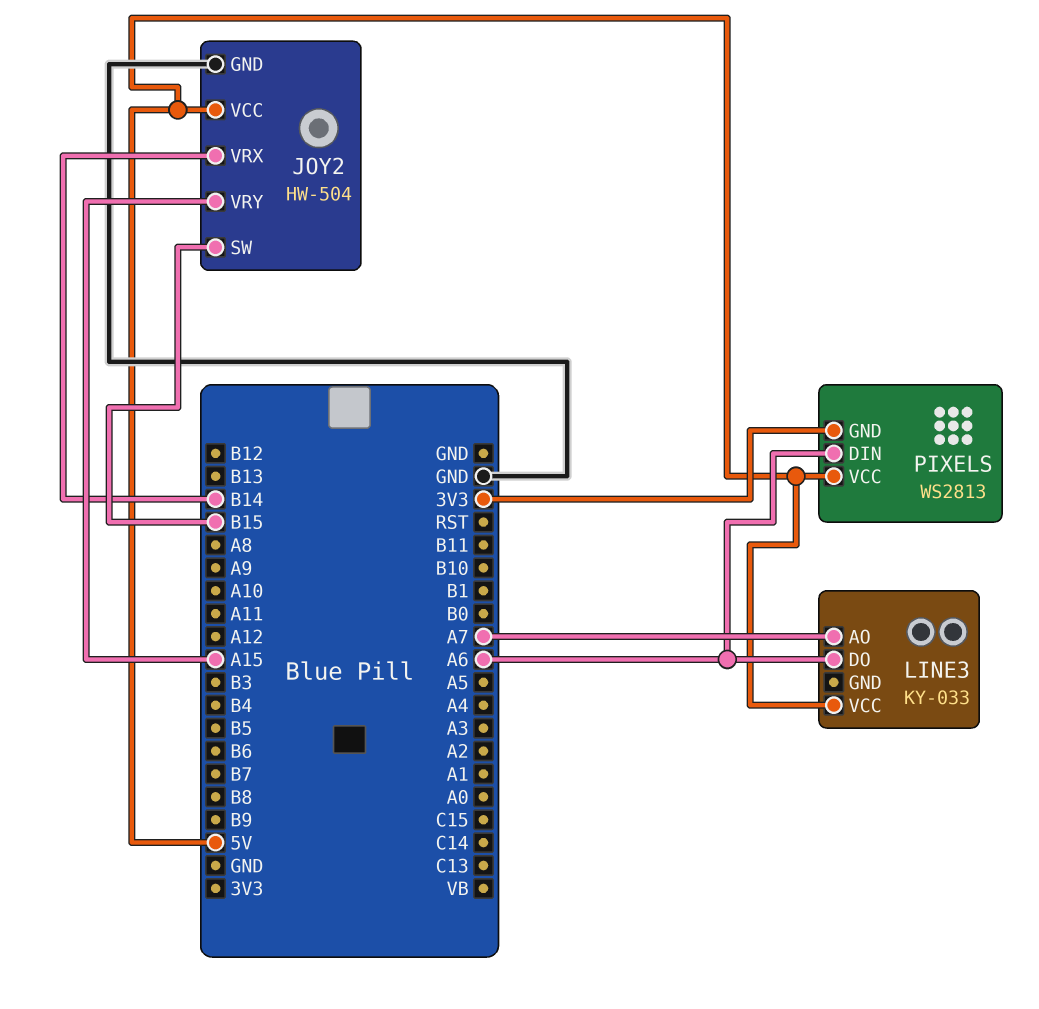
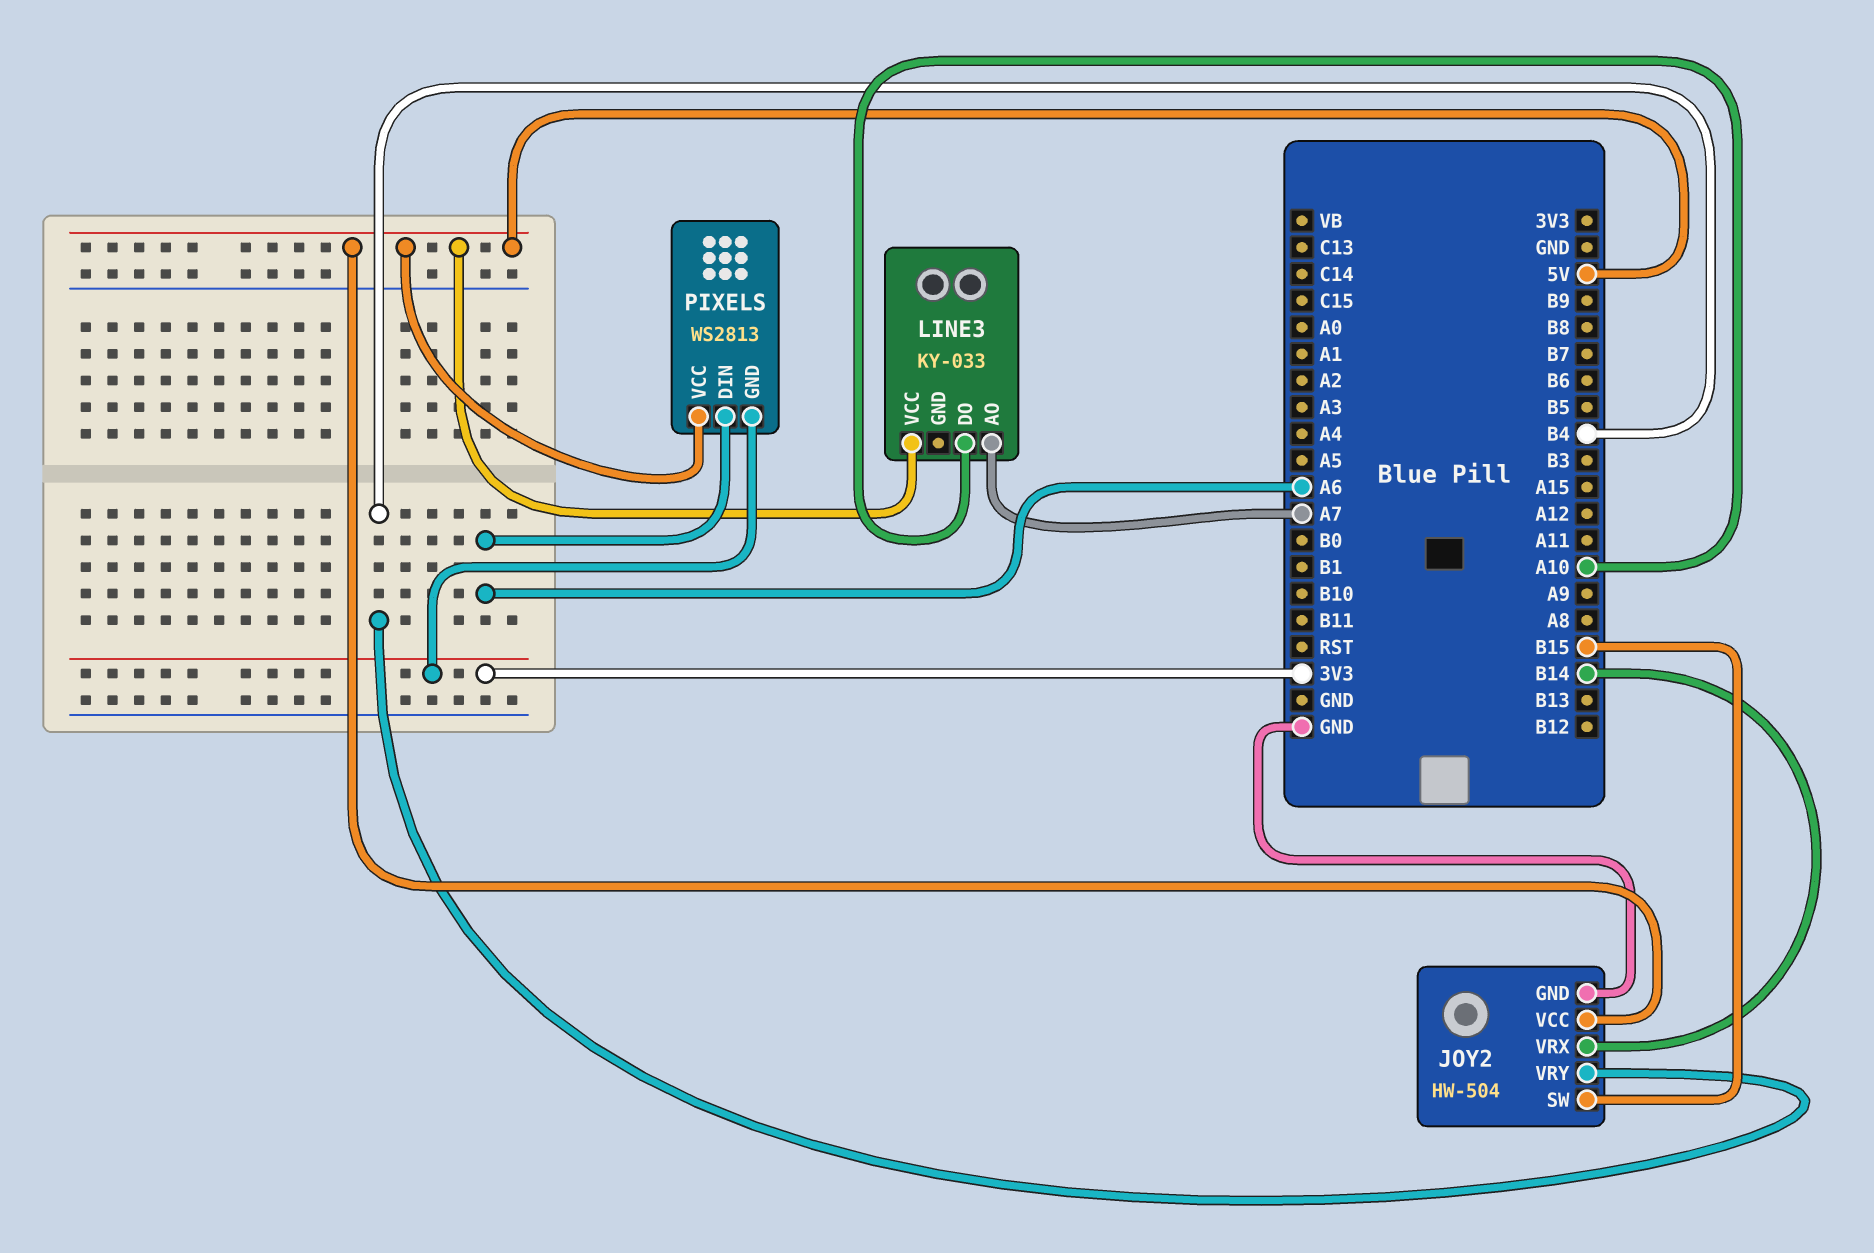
JOY2 pin VRY: A15 -> B4
LINE3 pin DO: A6 -> A10

